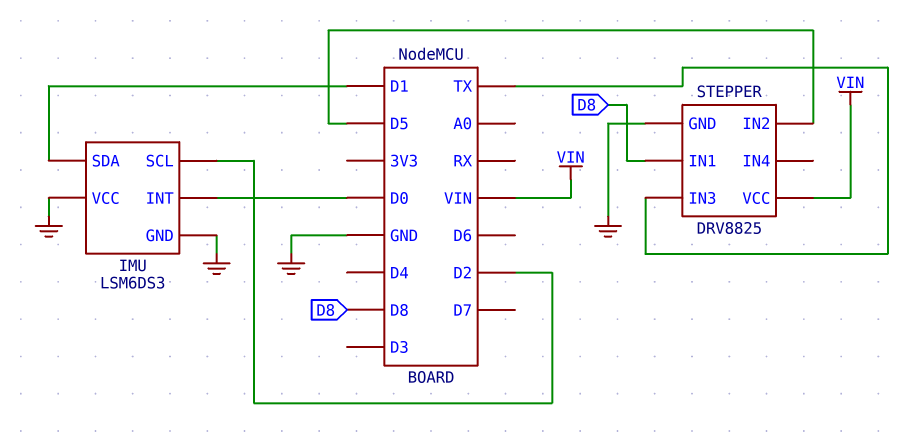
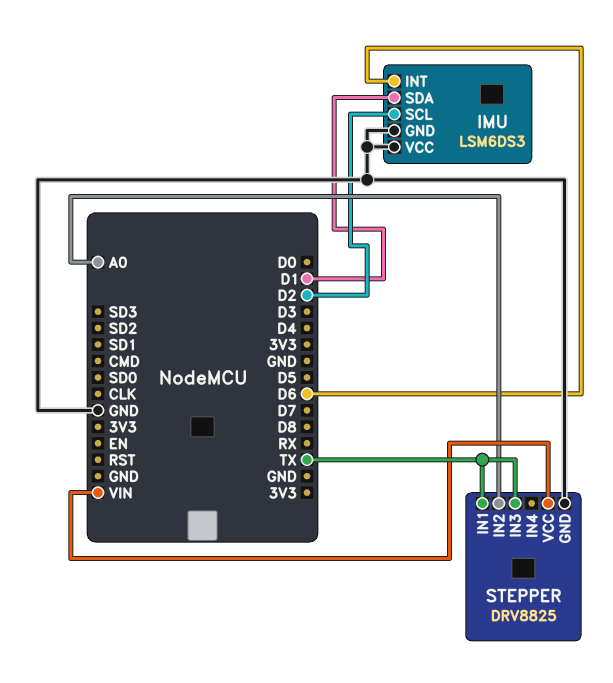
IMU pin INT: D0 -> D6
STEPPER pin IN1: D8 -> TX
STEPPER pin IN2: D5 -> A0

